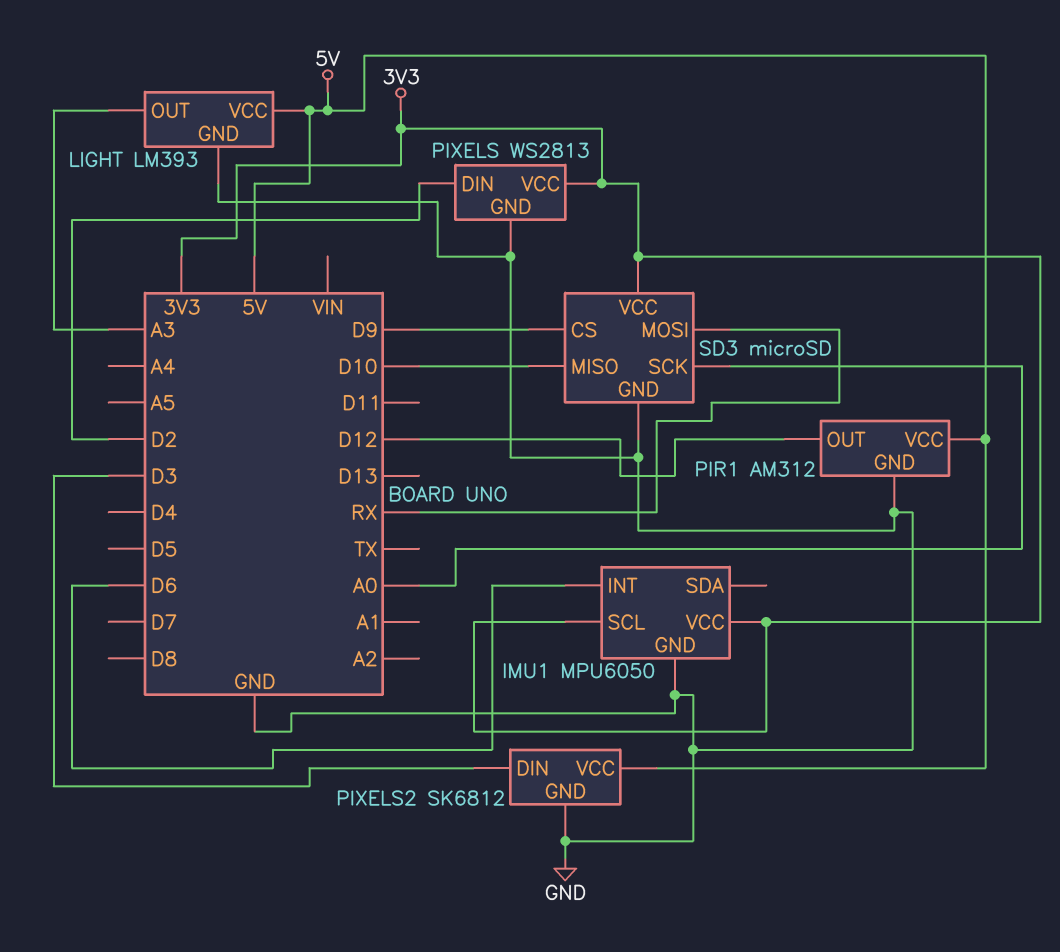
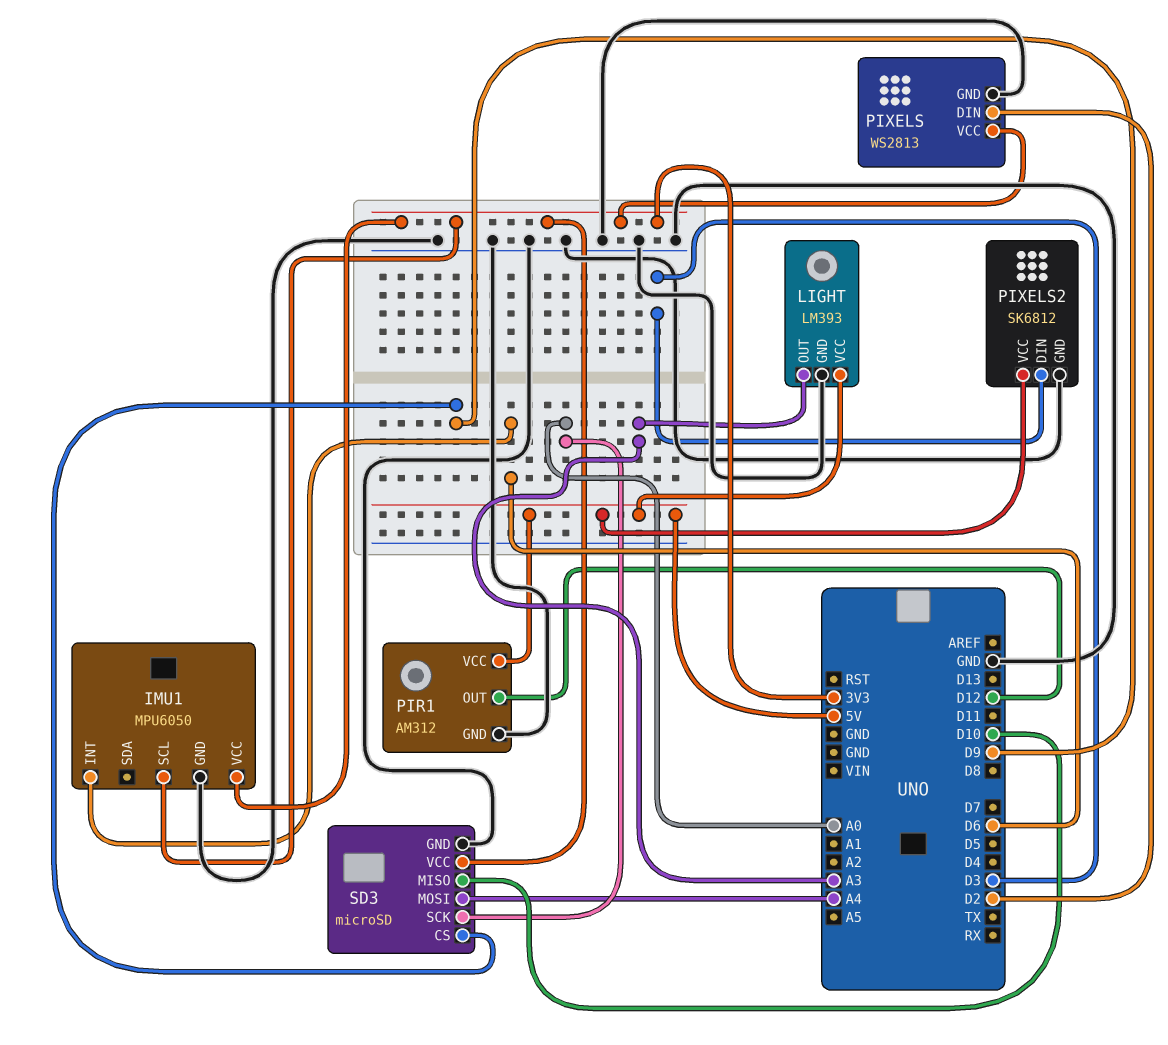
SD3 pin MOSI: RX -> A4

